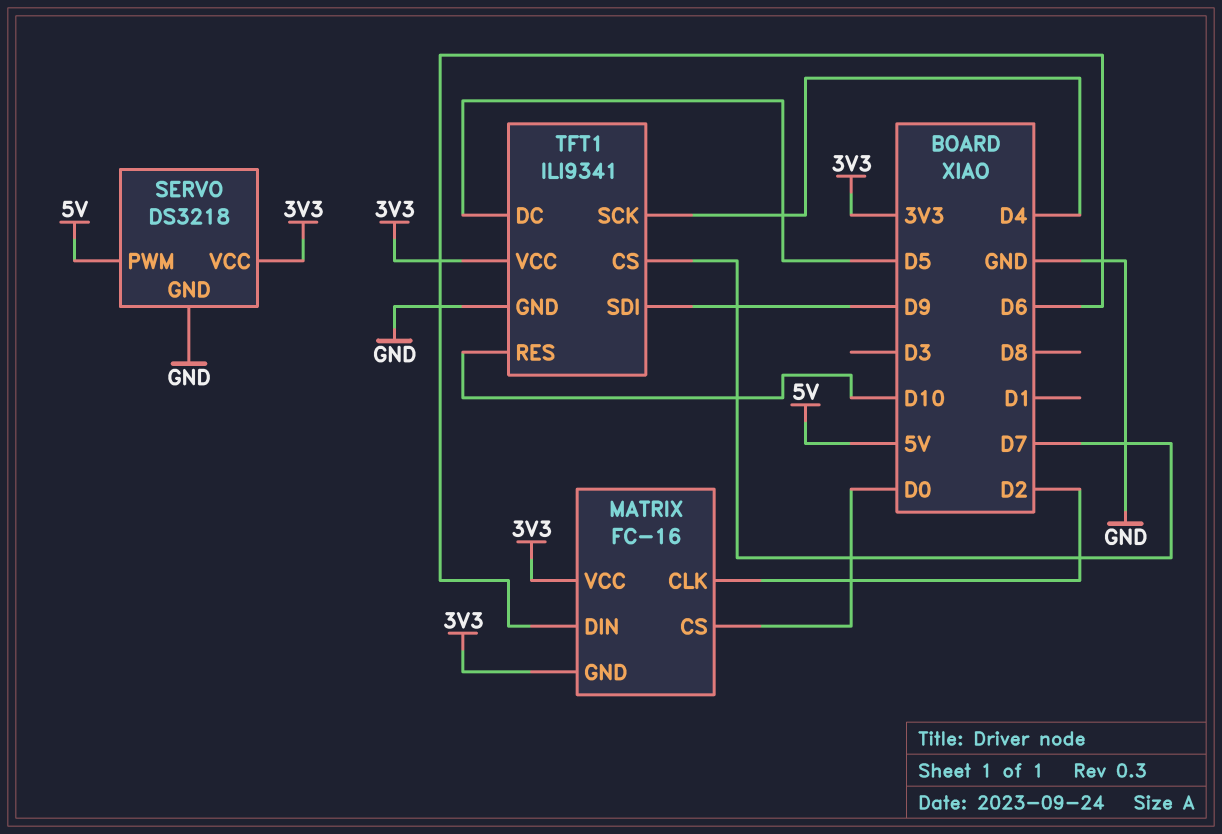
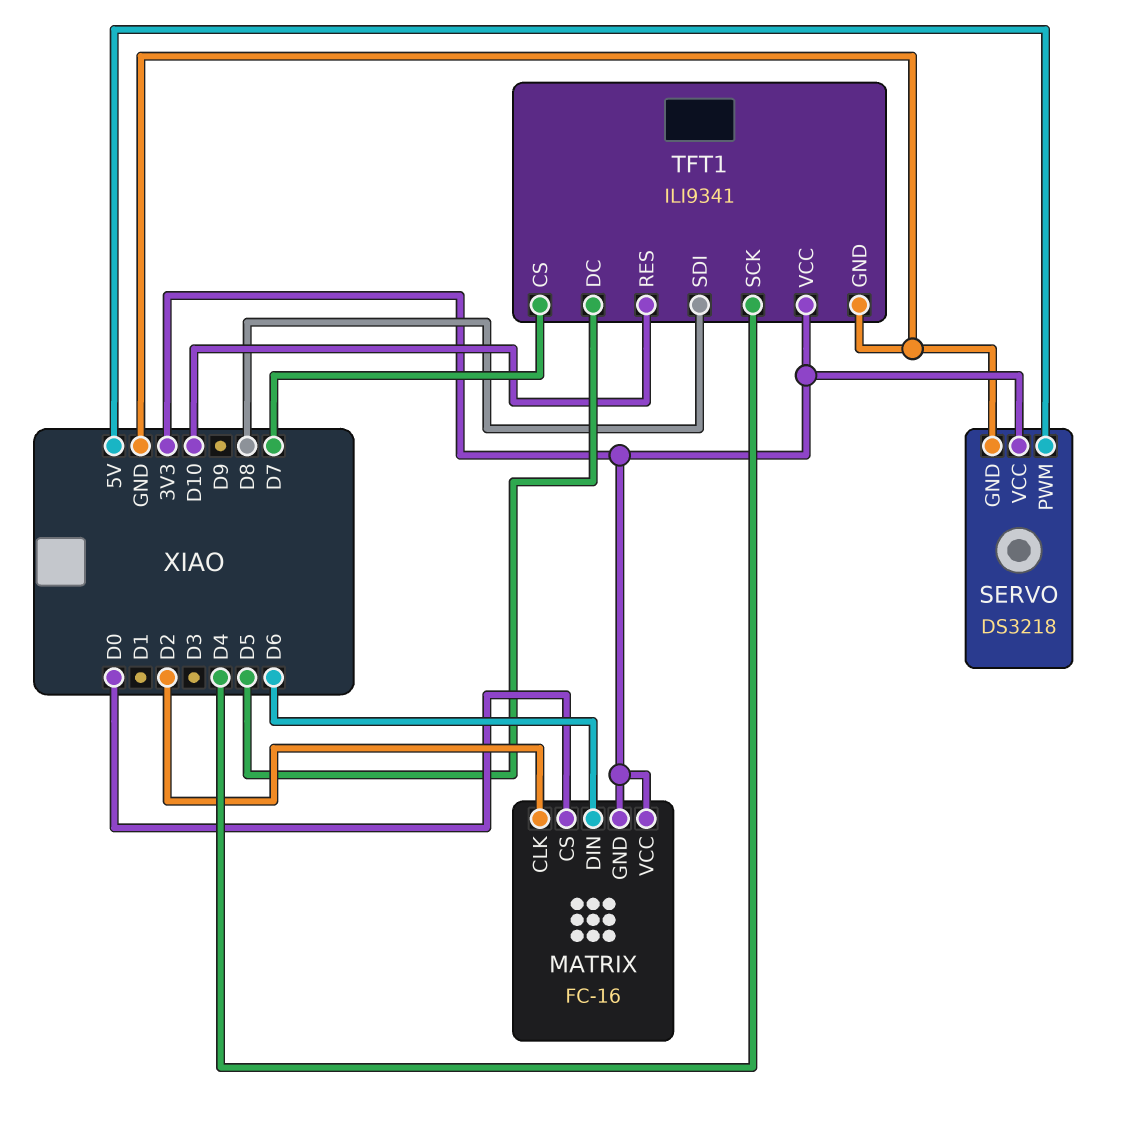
TFT1 pin SDI: D9 -> D8

